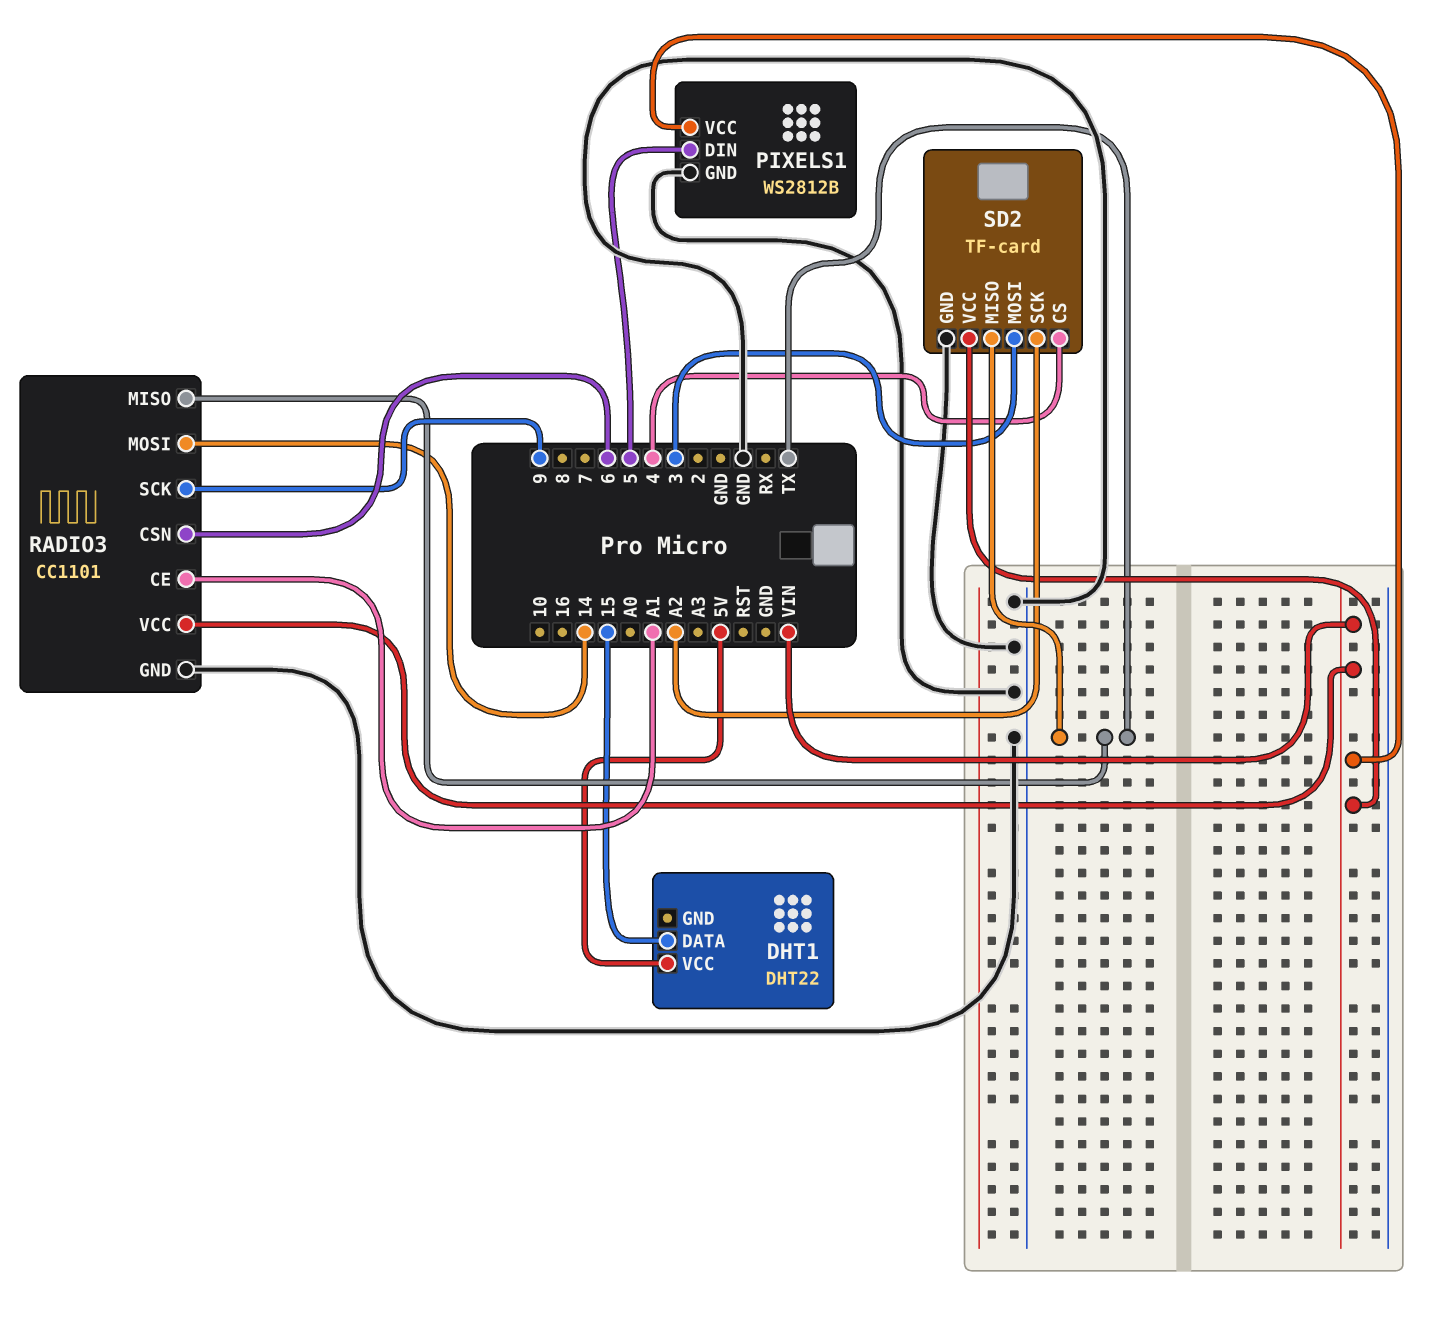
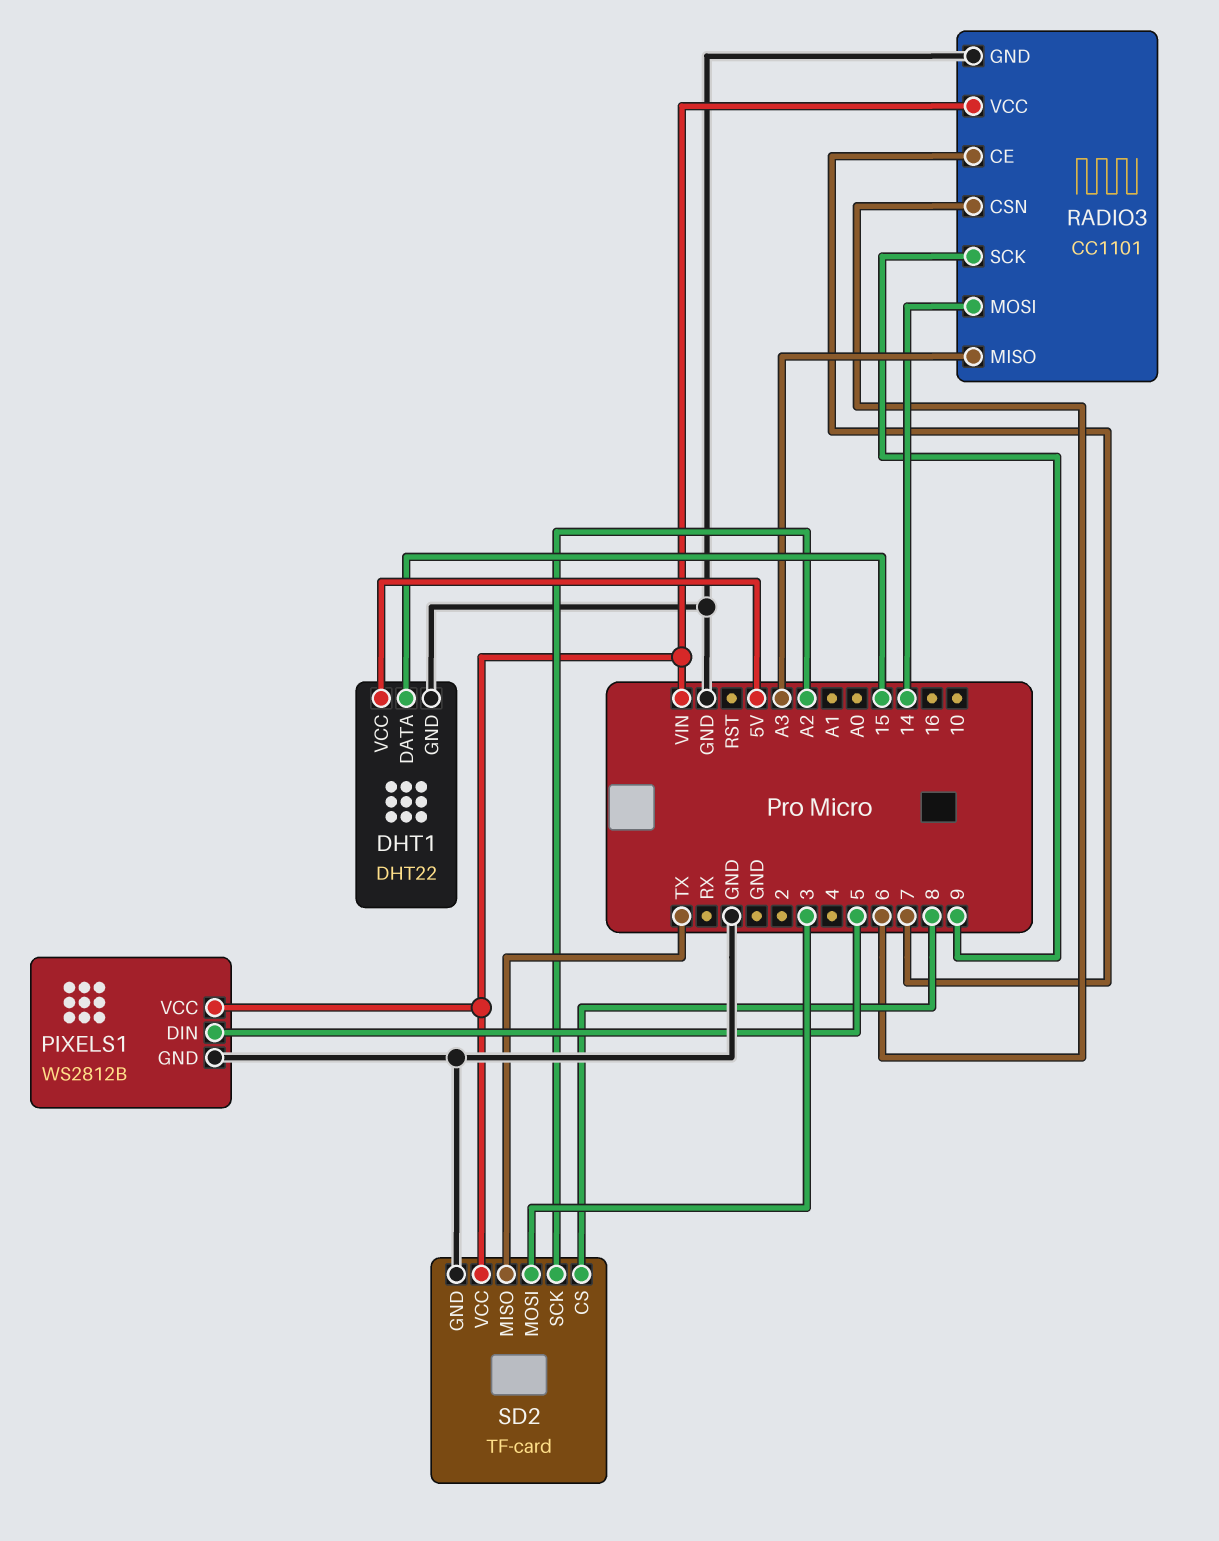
DHT1 pin GND: none -> GND
RADIO3 pin CE: A1 -> 7
RADIO3 pin MISO: TX -> A3
SD2 pin CS: 4 -> 8

